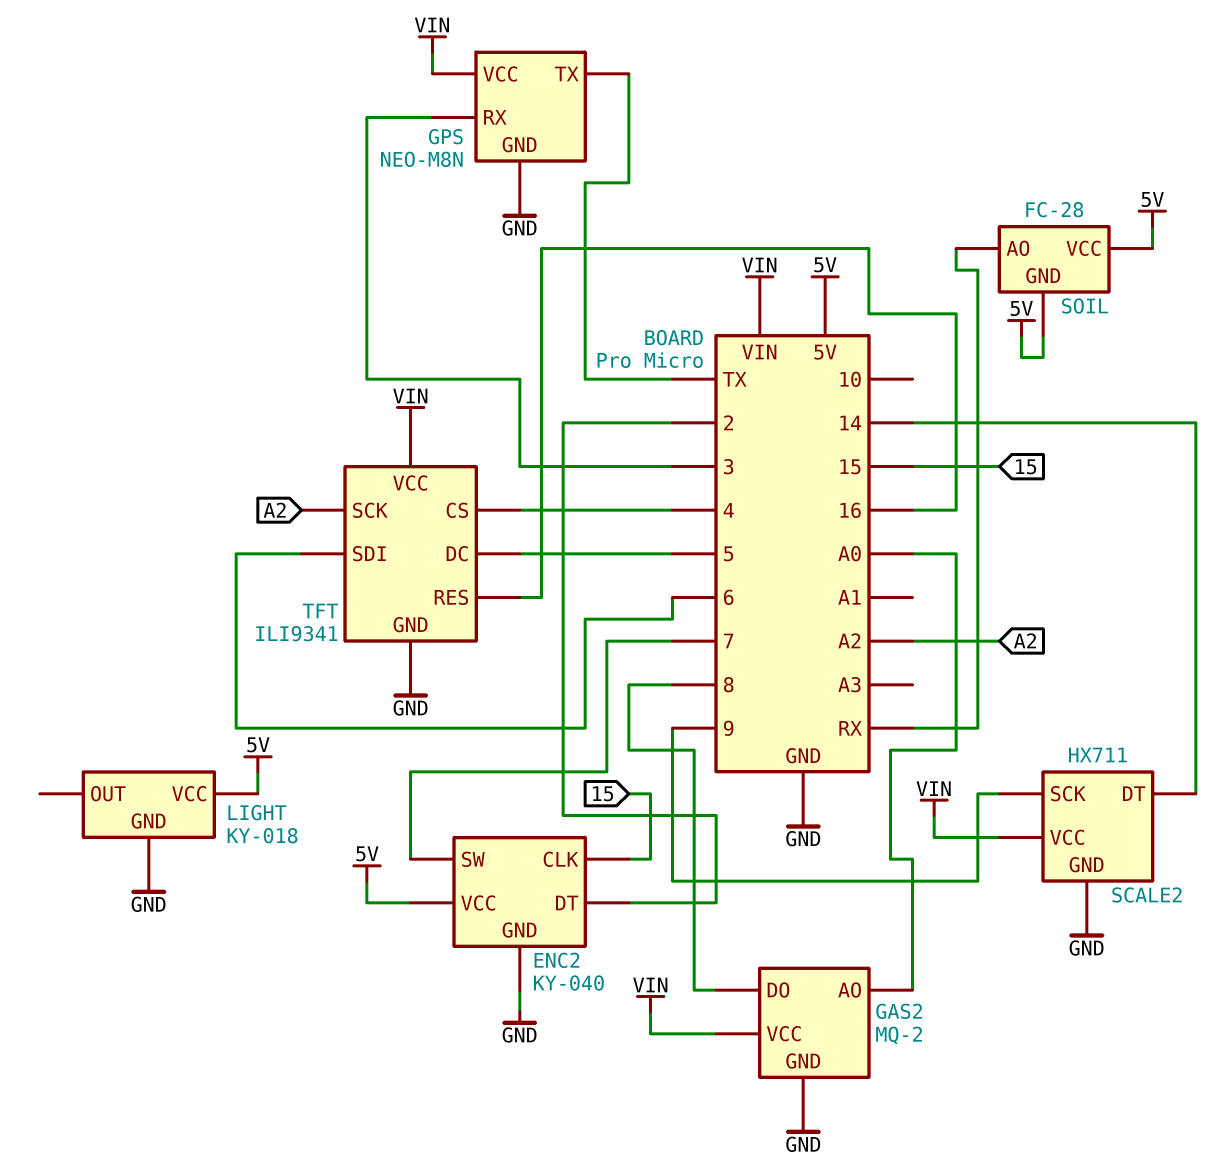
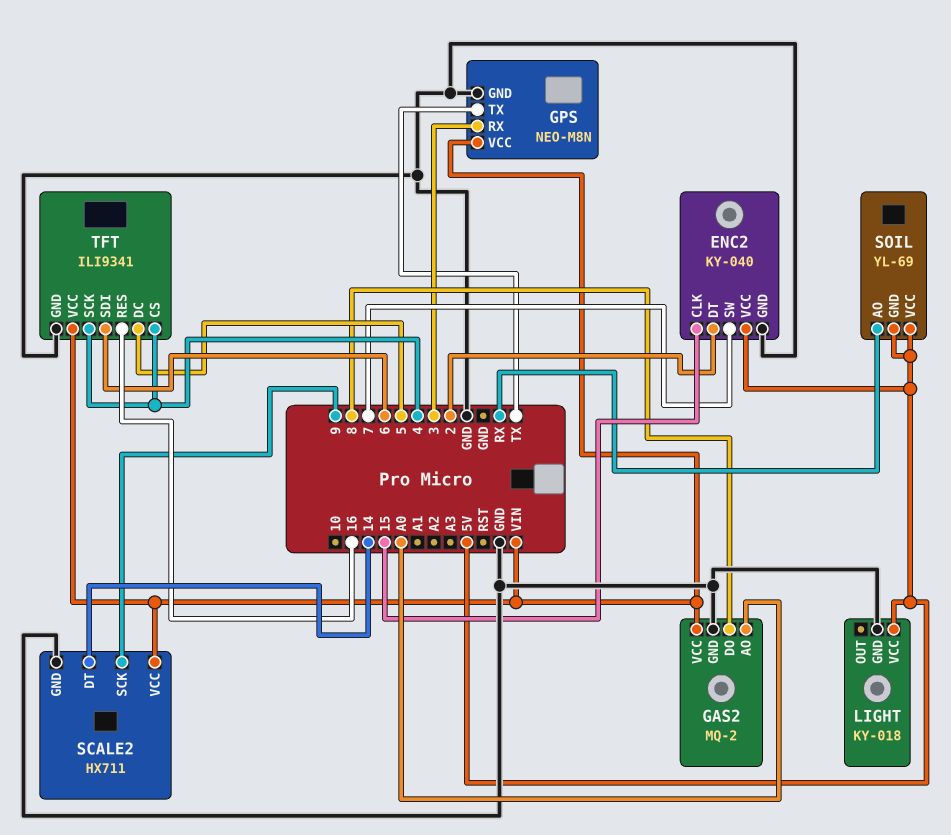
SOIL: FC-28 -> YL-69
TFT pin SCK: A2 -> 4

